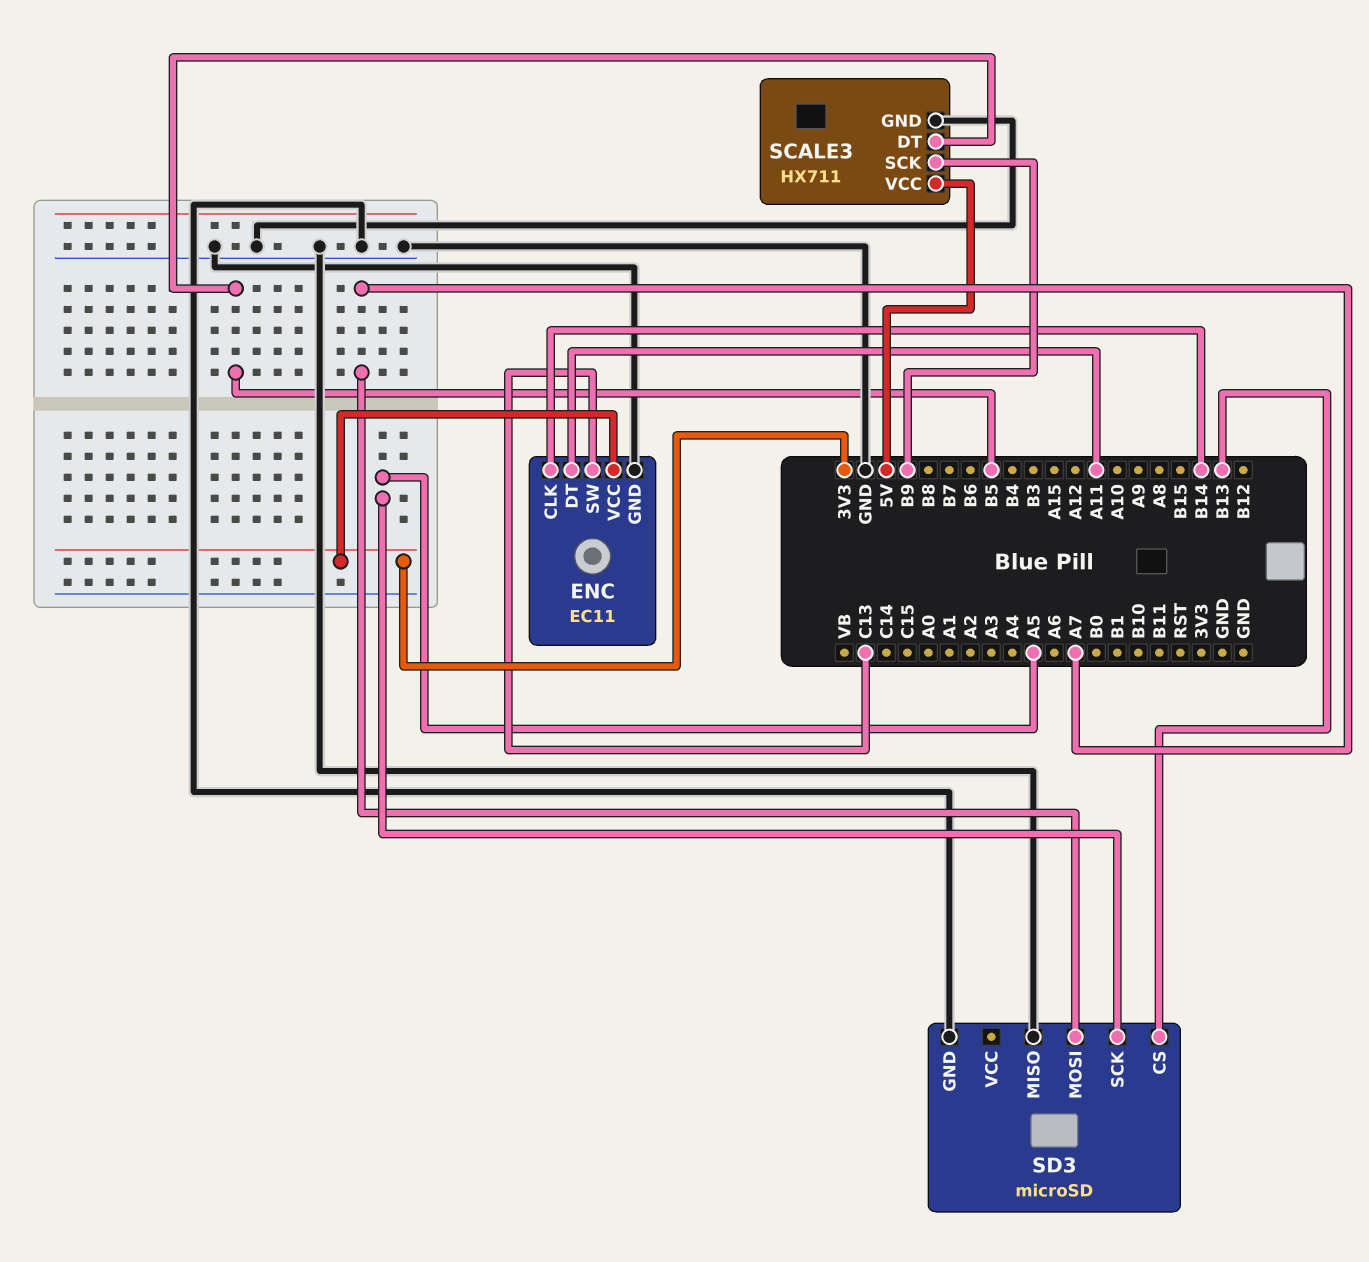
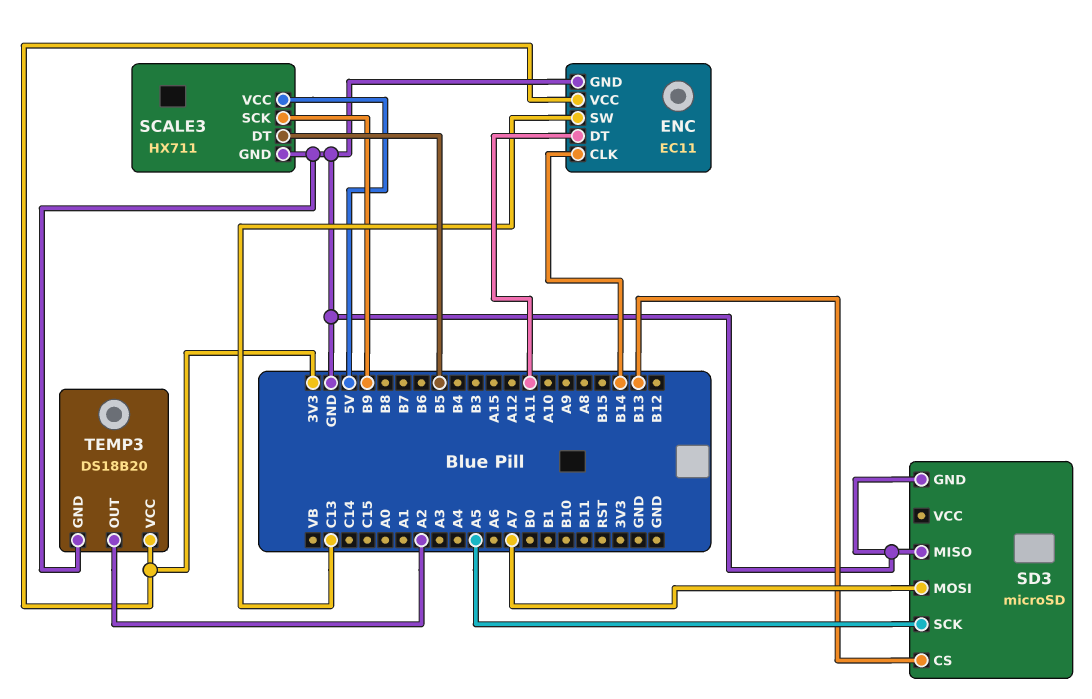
TEMP3: none -> DS18B20
TEMP3 pin GND: none -> GND
TEMP3 pin OUT: none -> A2
TEMP3 pin VCC: none -> 3V3

